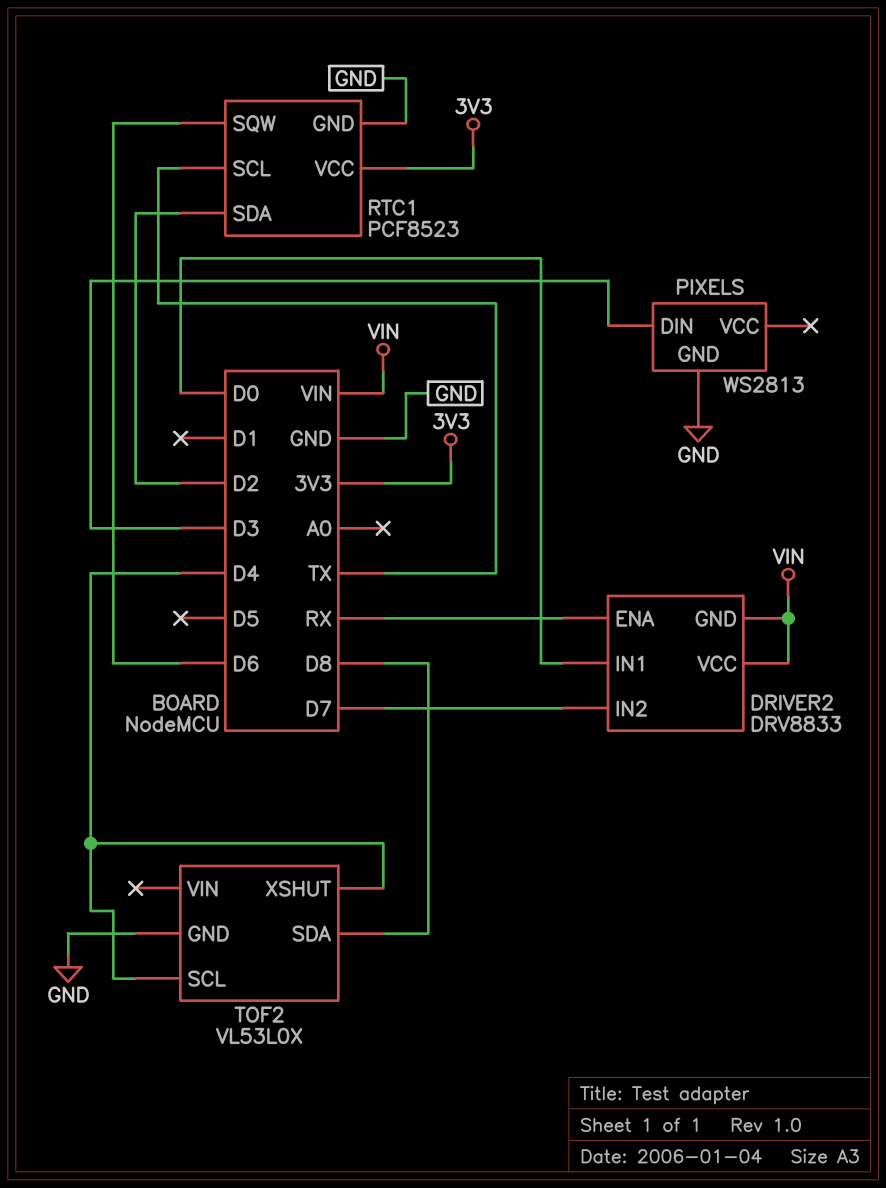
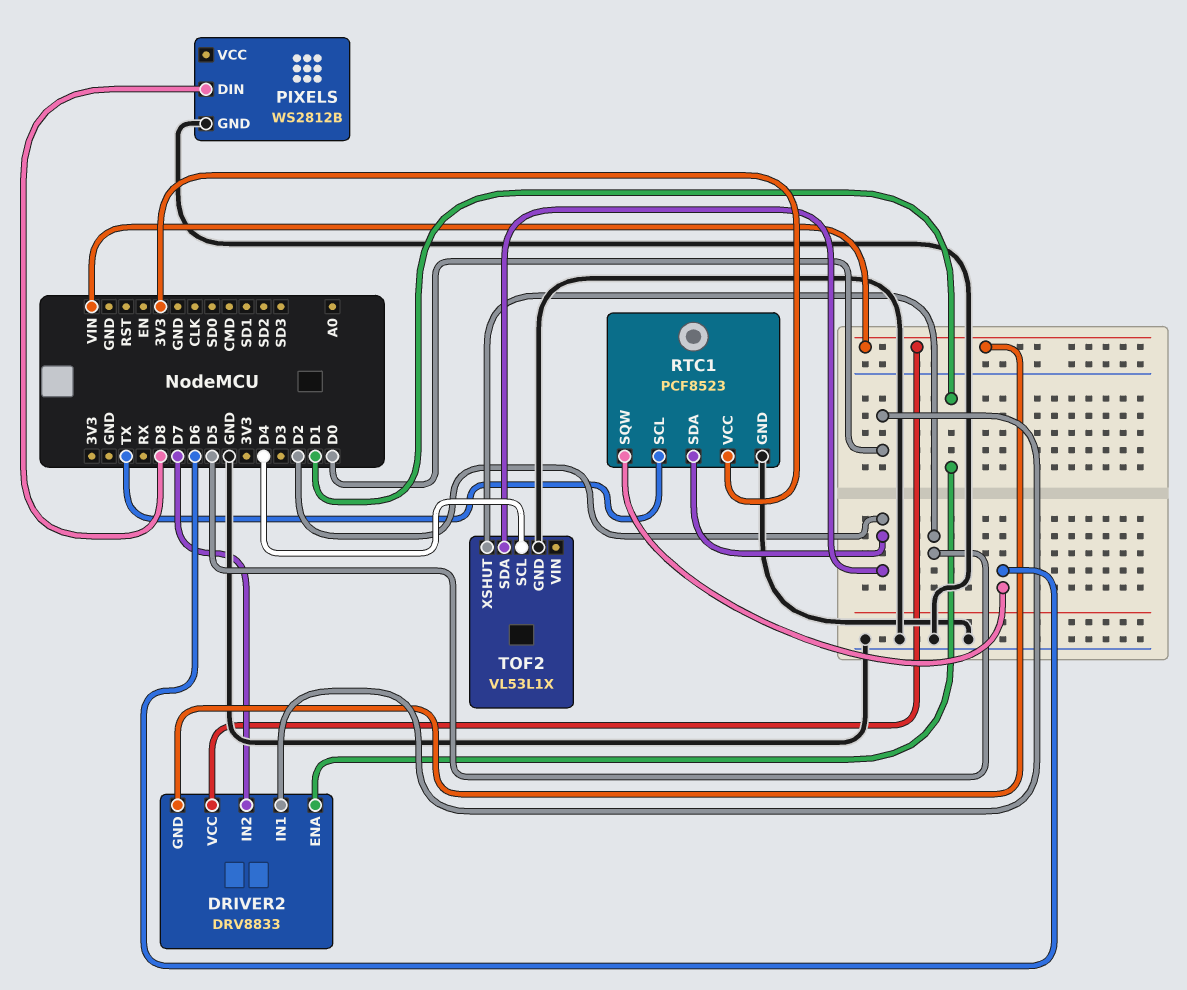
DRIVER2 pin ENA: RX -> D1
PIXELS: WS2813 -> WS2812B
PIXELS pin DIN: D3 -> D8
TOF2: VL53L0X -> VL53L1X
TOF2 pin SDA: D8 -> D2
TOF2 pin XSHUT: D4 -> D5

